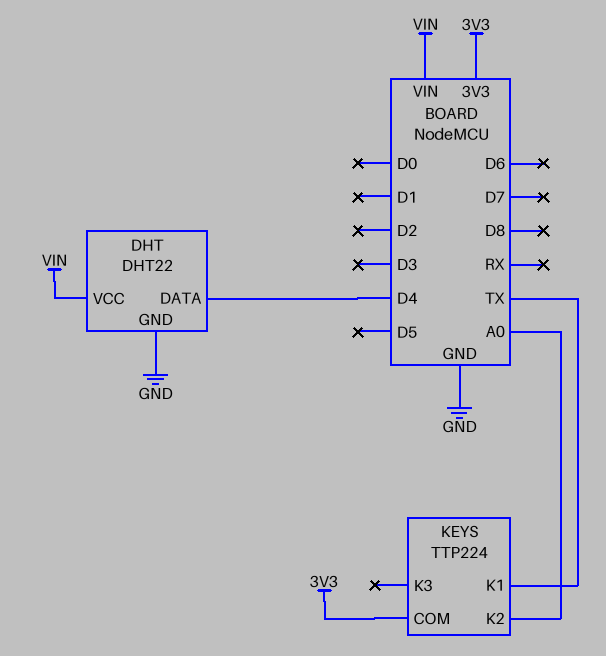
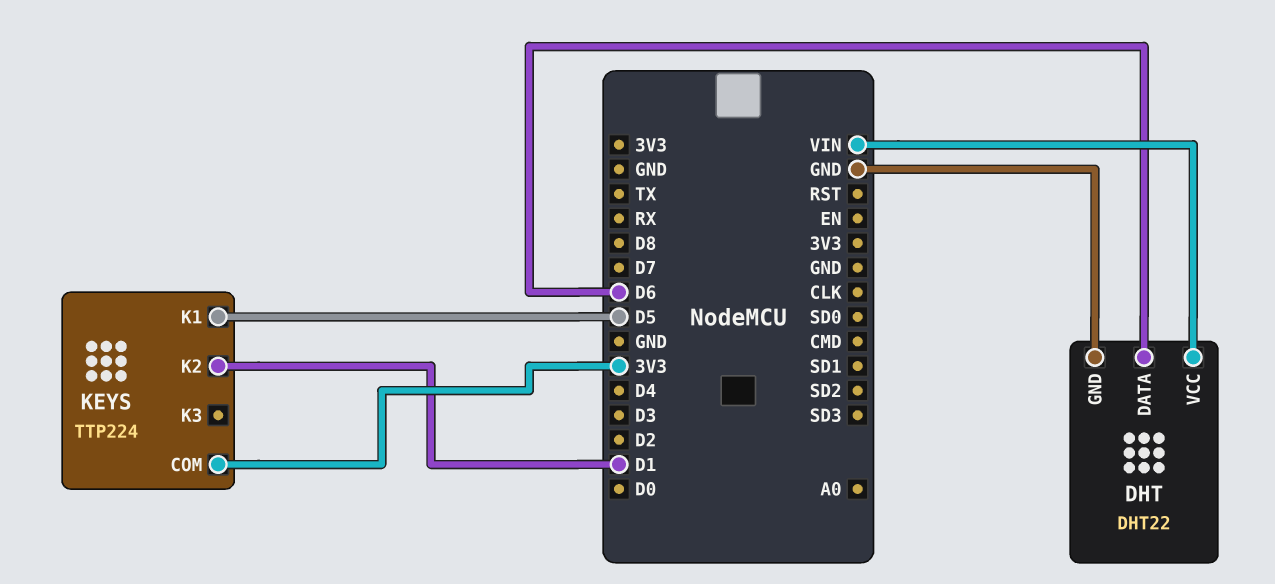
DHT pin DATA: D4 -> D6
KEYS pin K1: TX -> D5
KEYS pin K2: A0 -> D1

